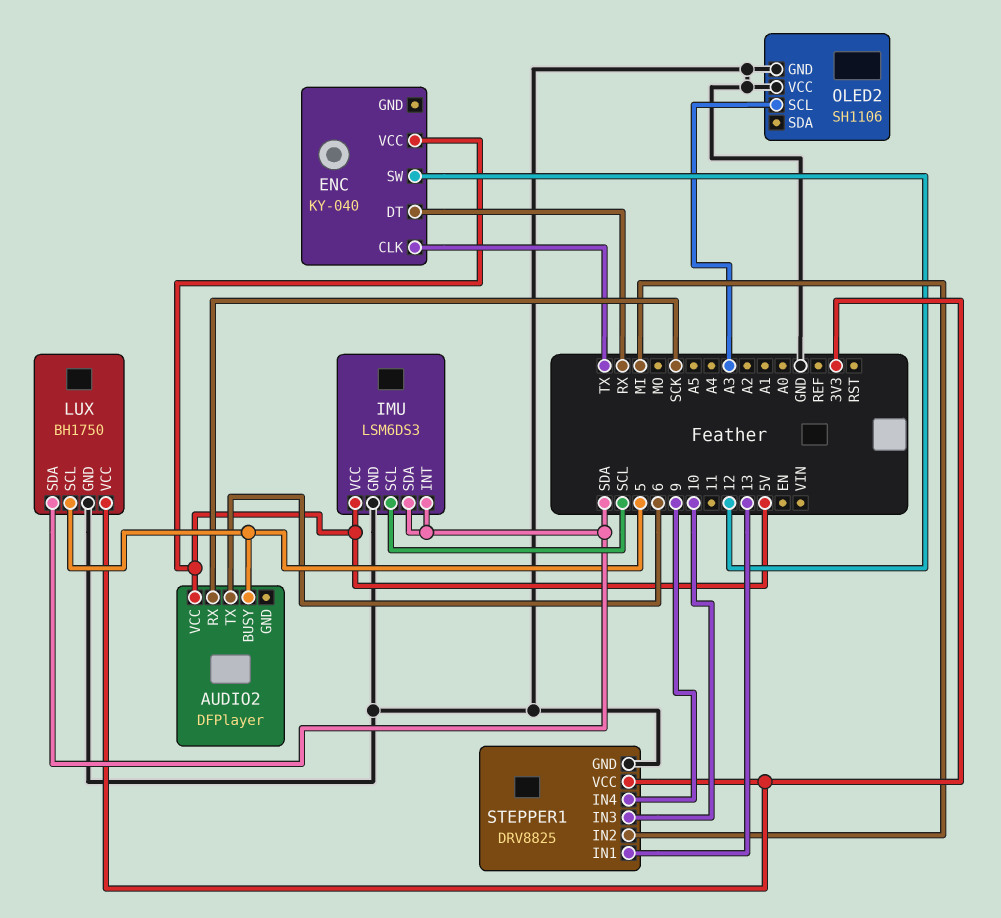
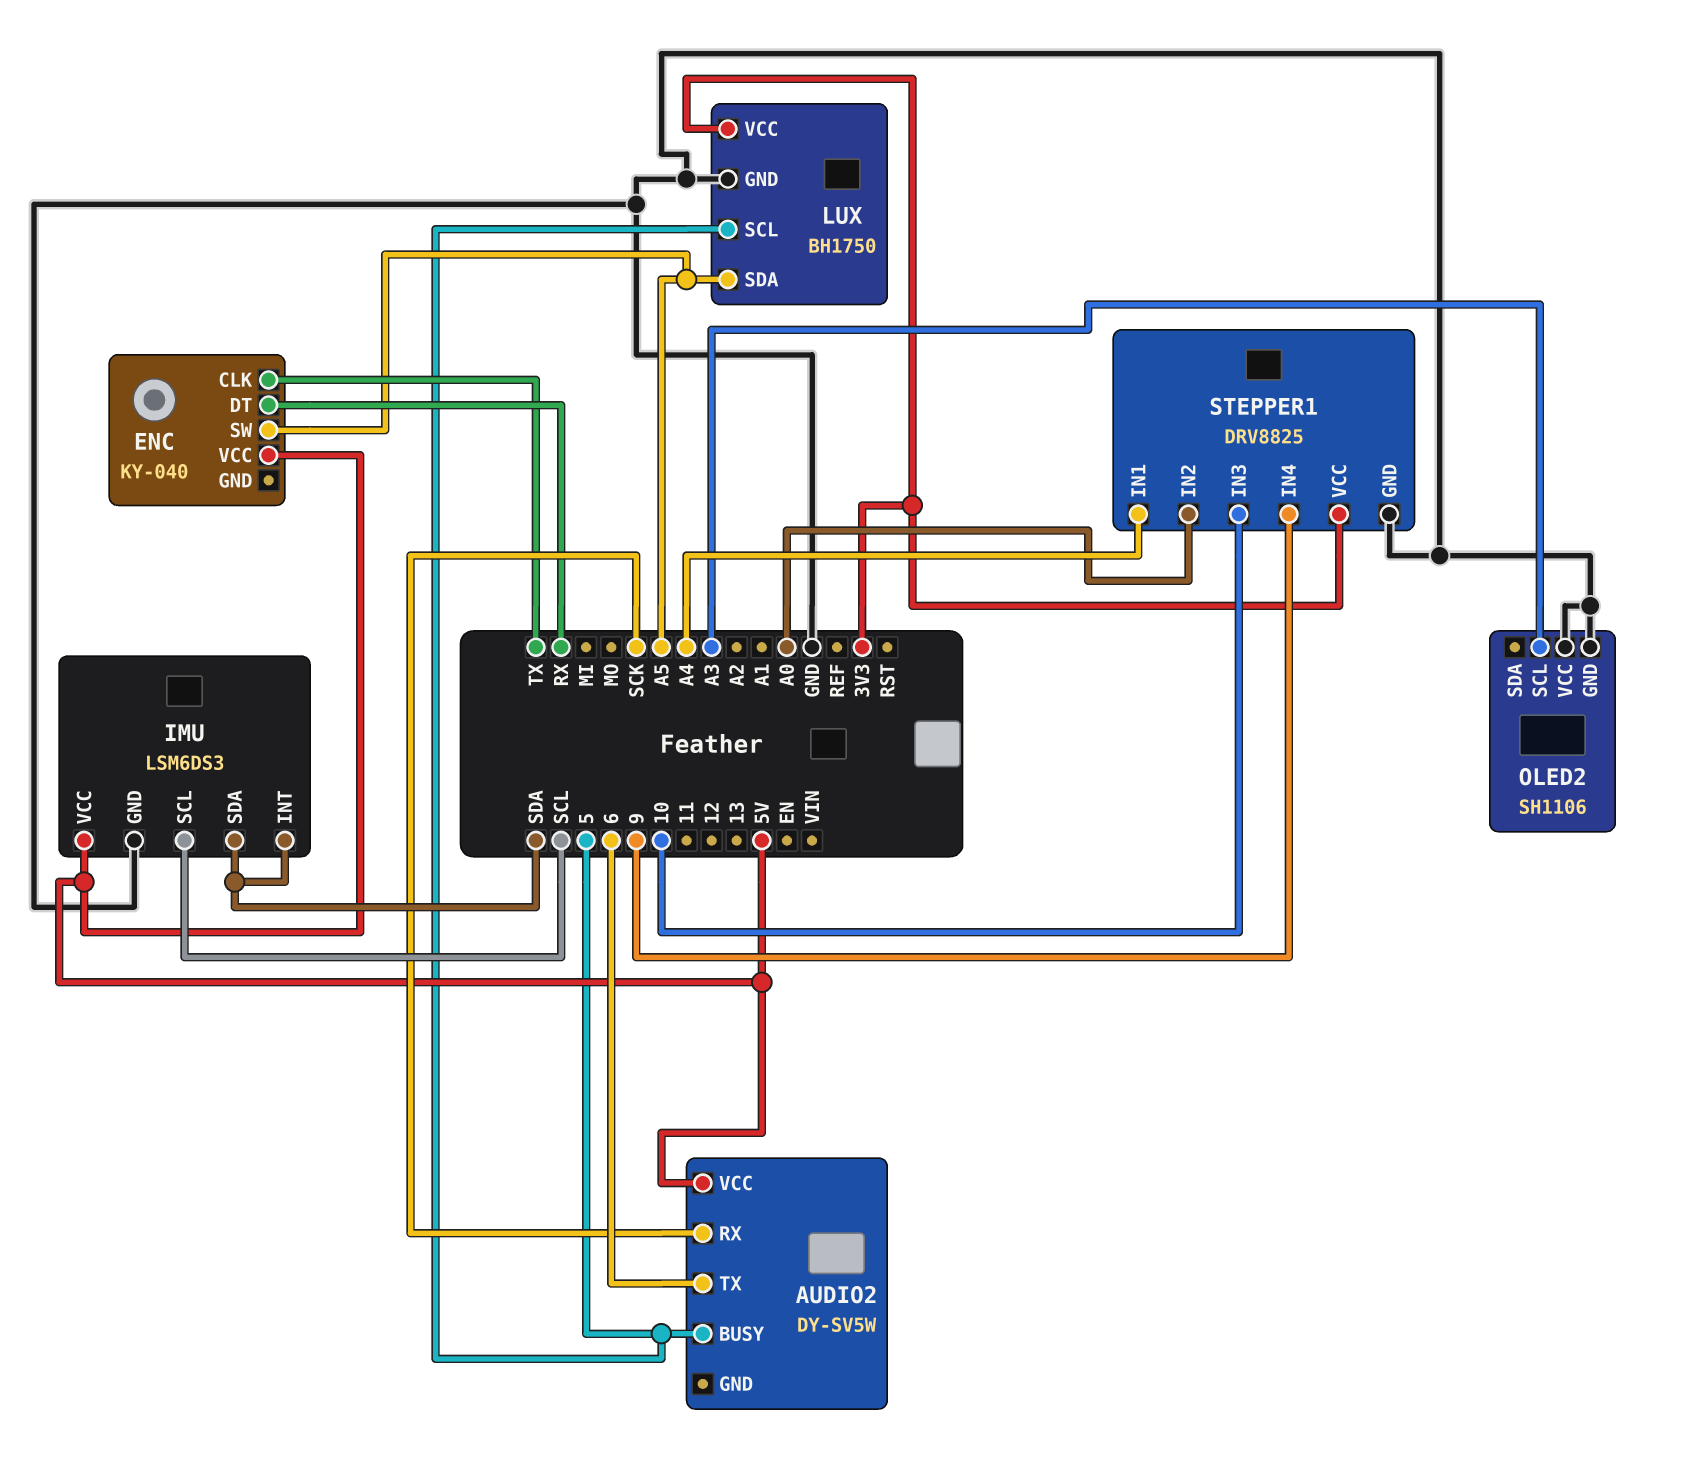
AUDIO2: DFPlayer -> DY-SV5W
ENC pin SW: 12 -> A5
LUX pin SDA: SDA -> A5
STEPPER1 pin IN1: 13 -> A4
STEPPER1 pin IN2: MI -> A0

